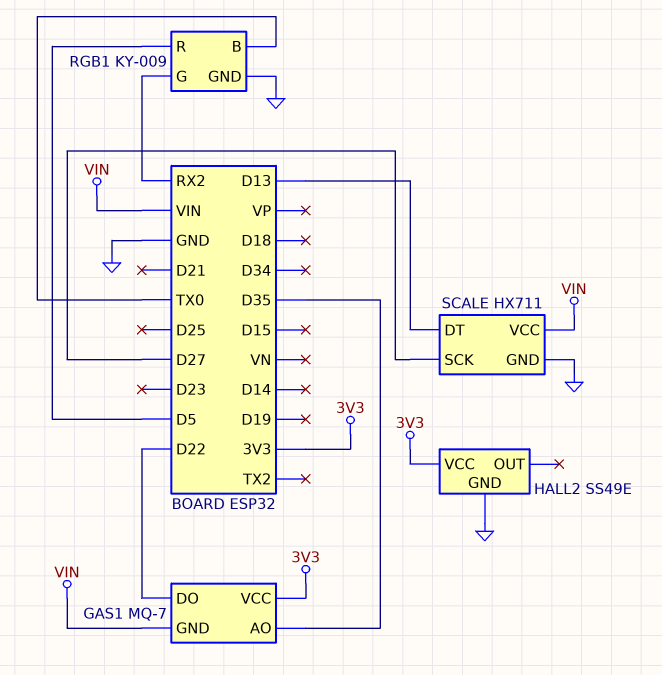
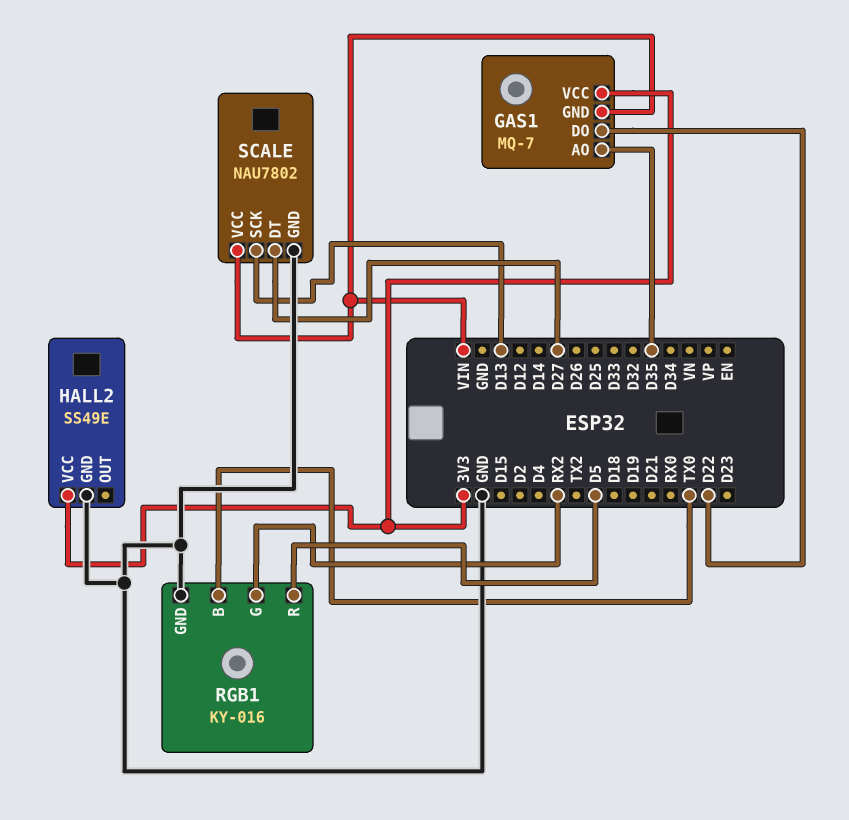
RGB1: KY-009 -> KY-016
SCALE: HX711 -> NAU7802
SCALE pin DT: D13 -> D27
SCALE pin SCK: D27 -> D13

